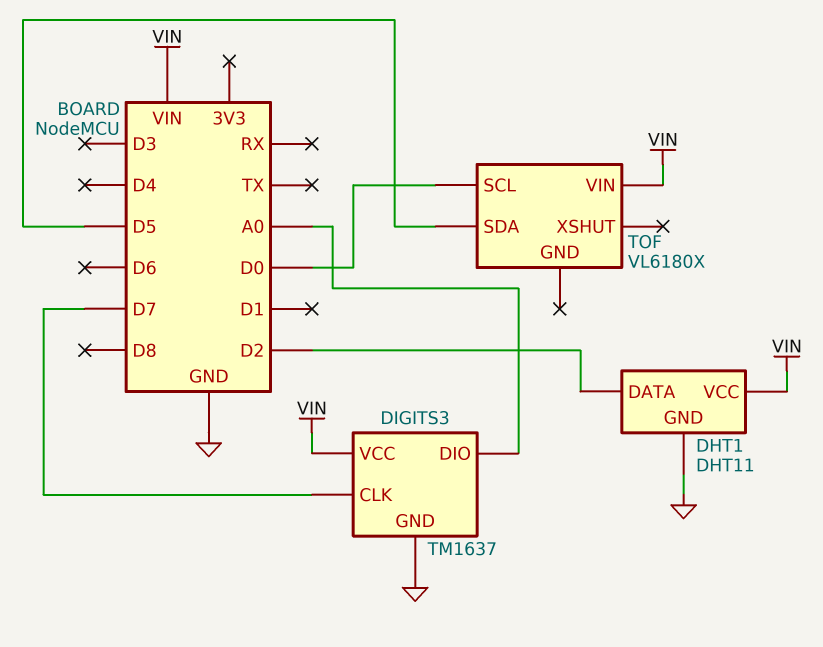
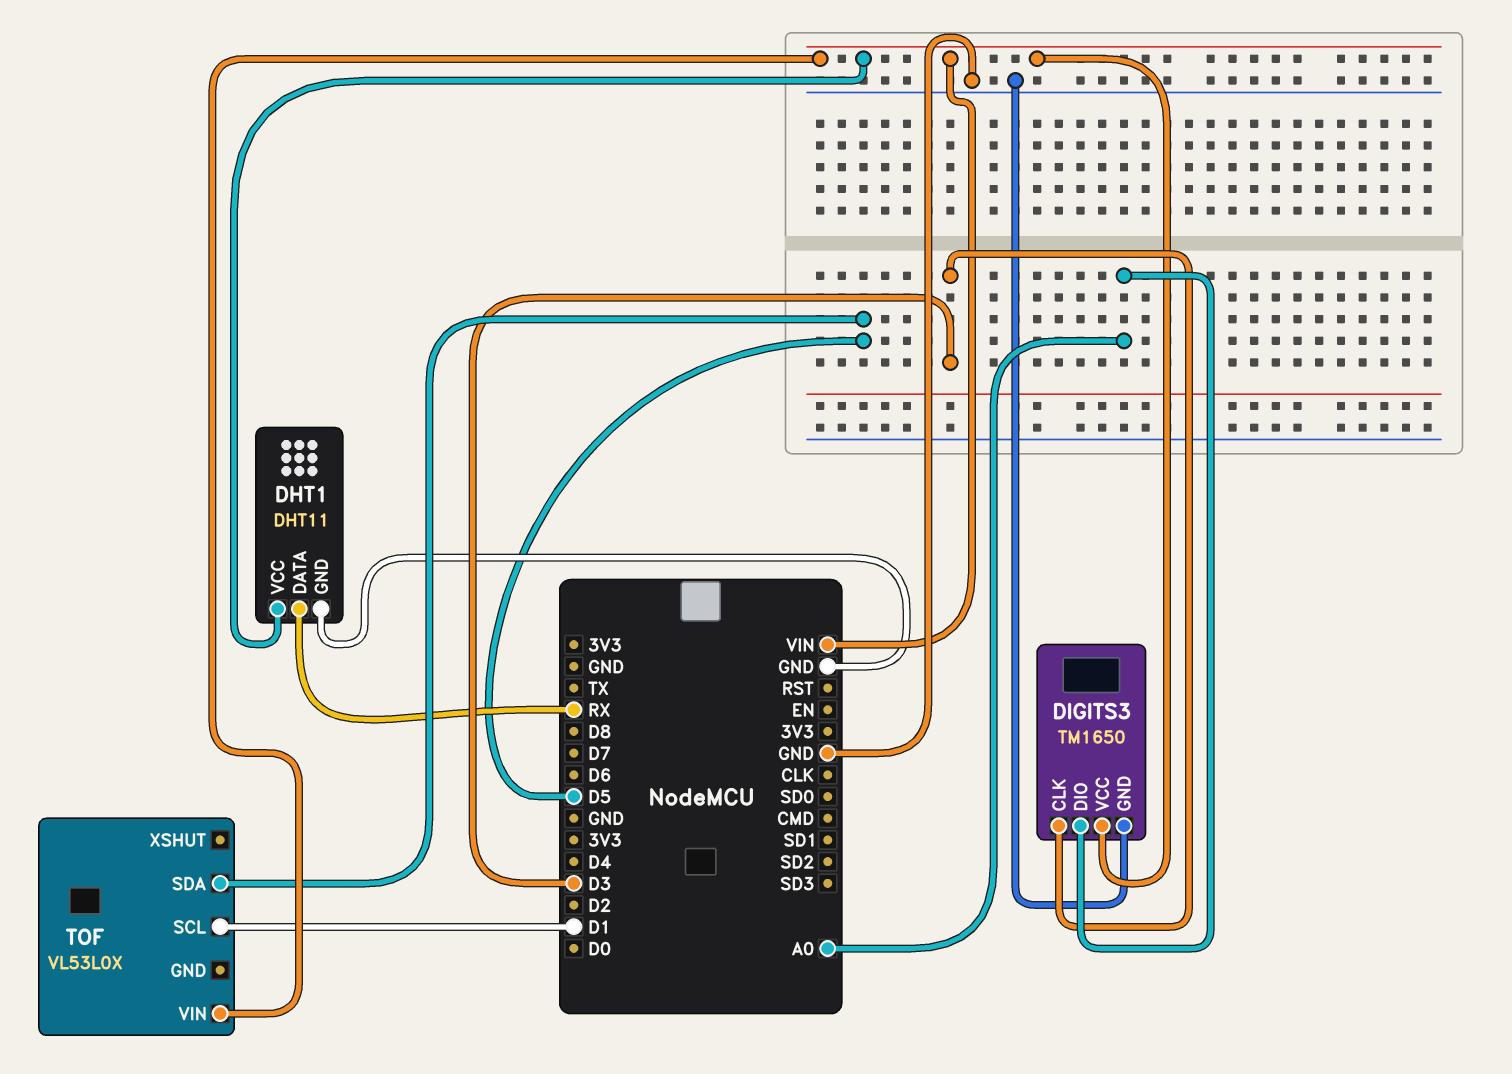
DHT1 pin DATA: D2 -> RX
DIGITS3: TM1637 -> TM1650
DIGITS3 pin CLK: D7 -> D3
TOF: VL6180X -> VL53L0X
TOF pin SCL: D0 -> D1

